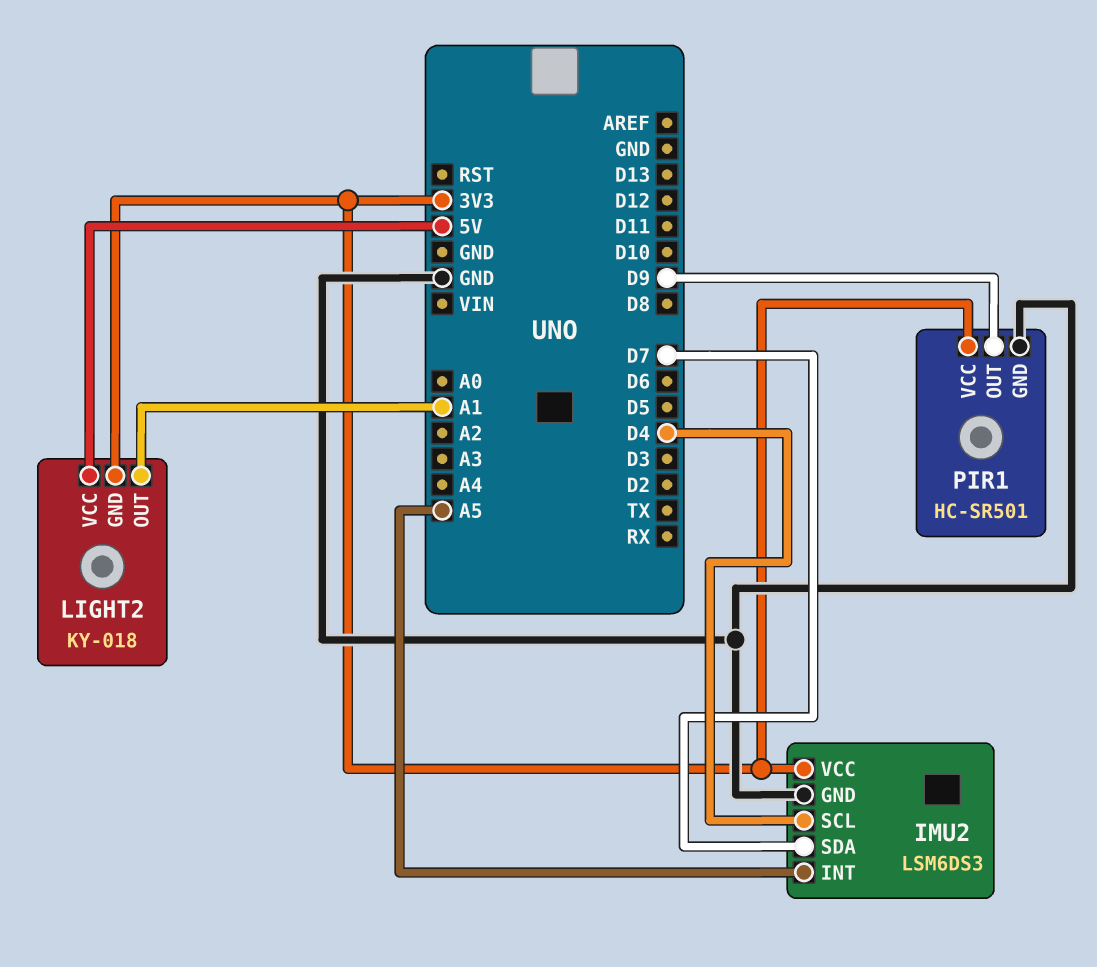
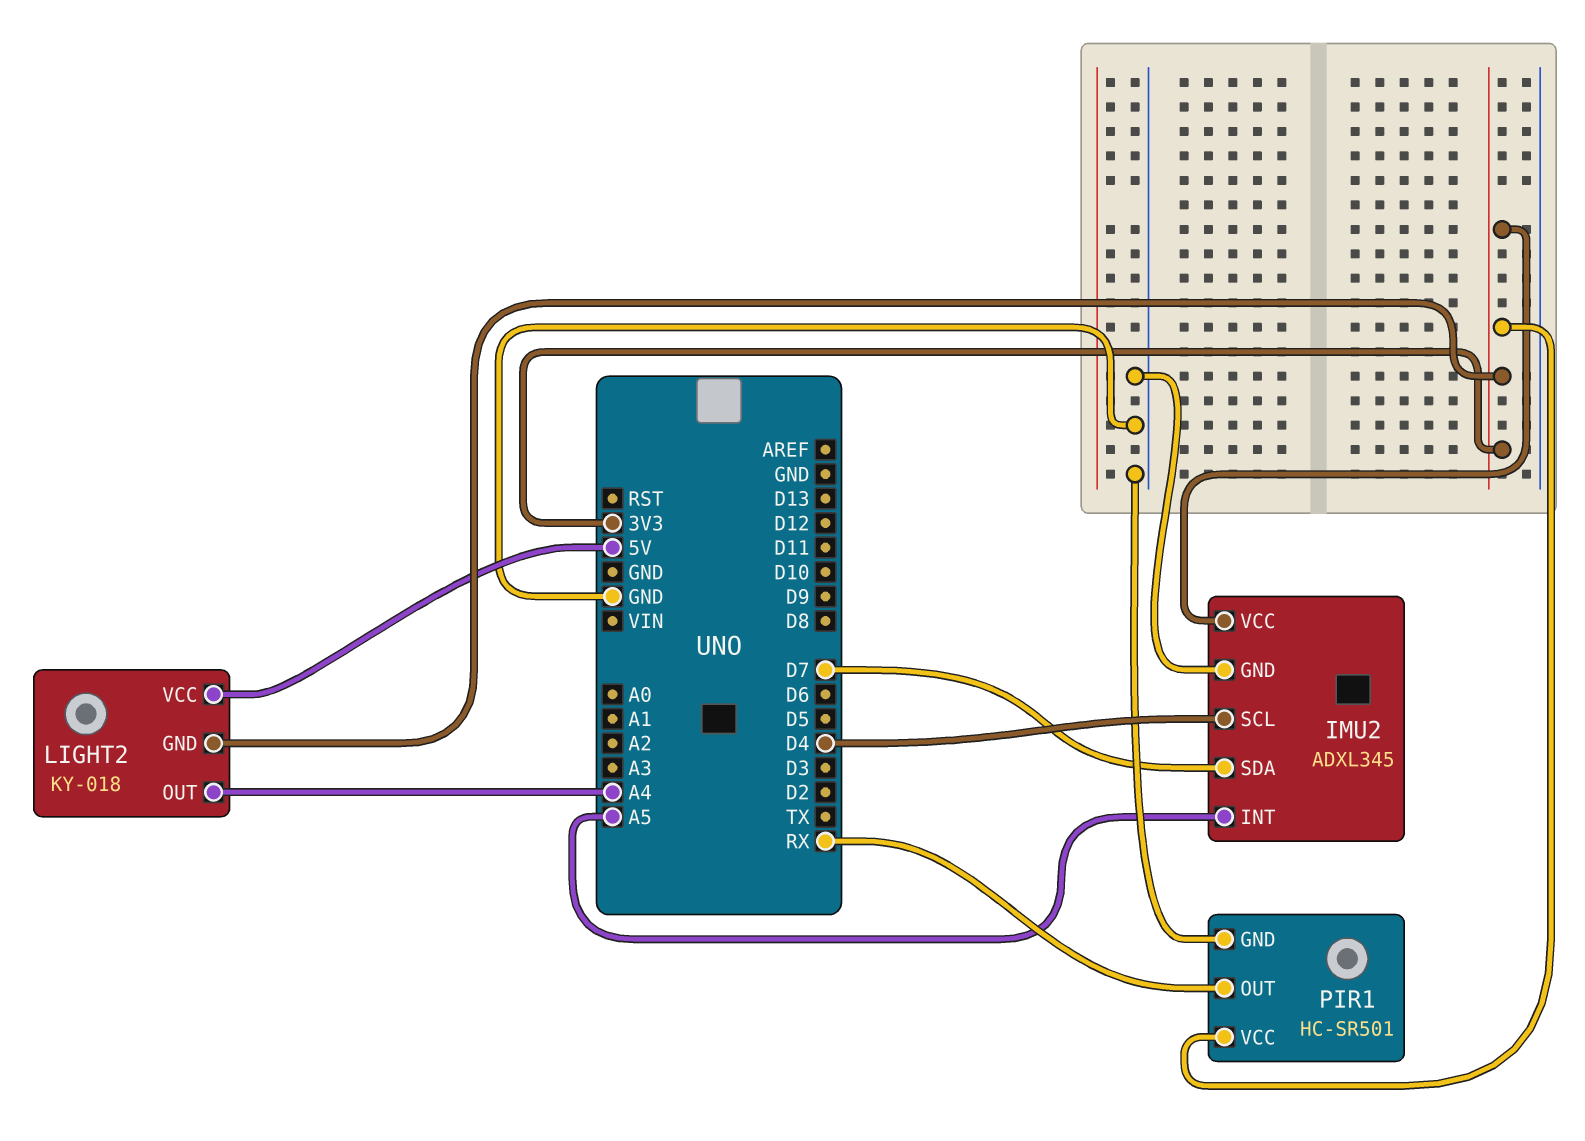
IMU2: LSM6DS3 -> ADXL345
LIGHT2 pin OUT: A1 -> A4
PIR1 pin OUT: D9 -> RX

